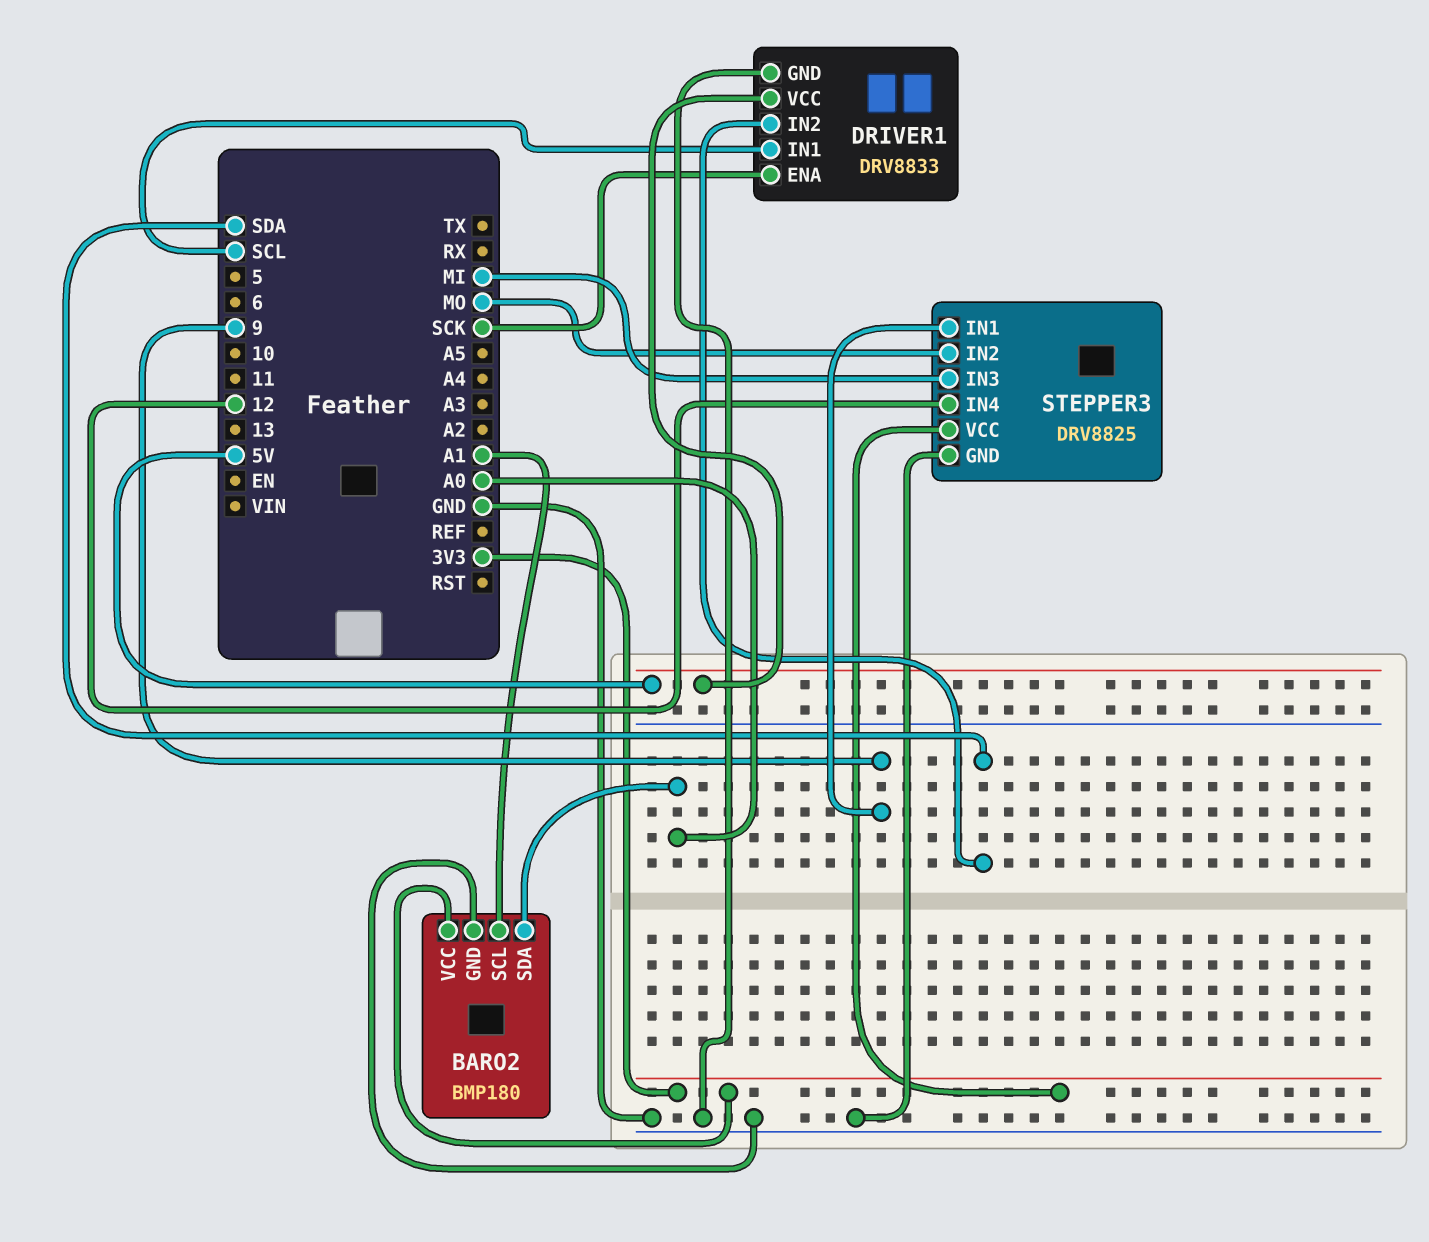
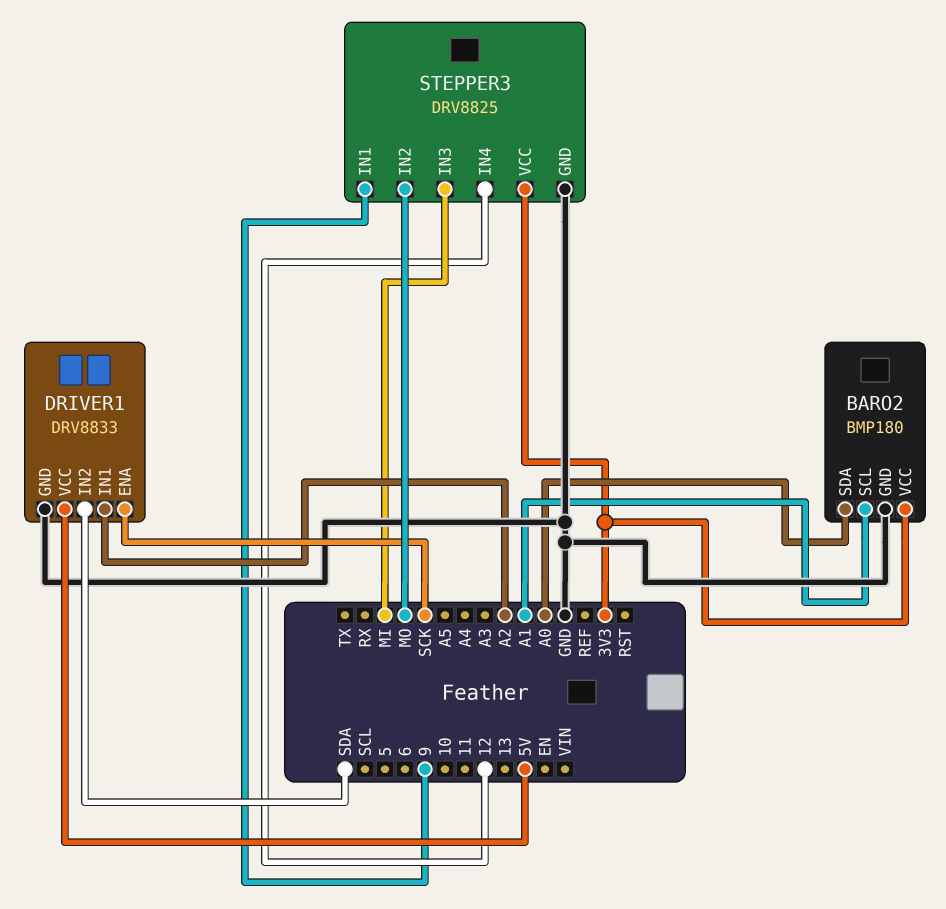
DRIVER1 pin IN1: SCL -> A2

